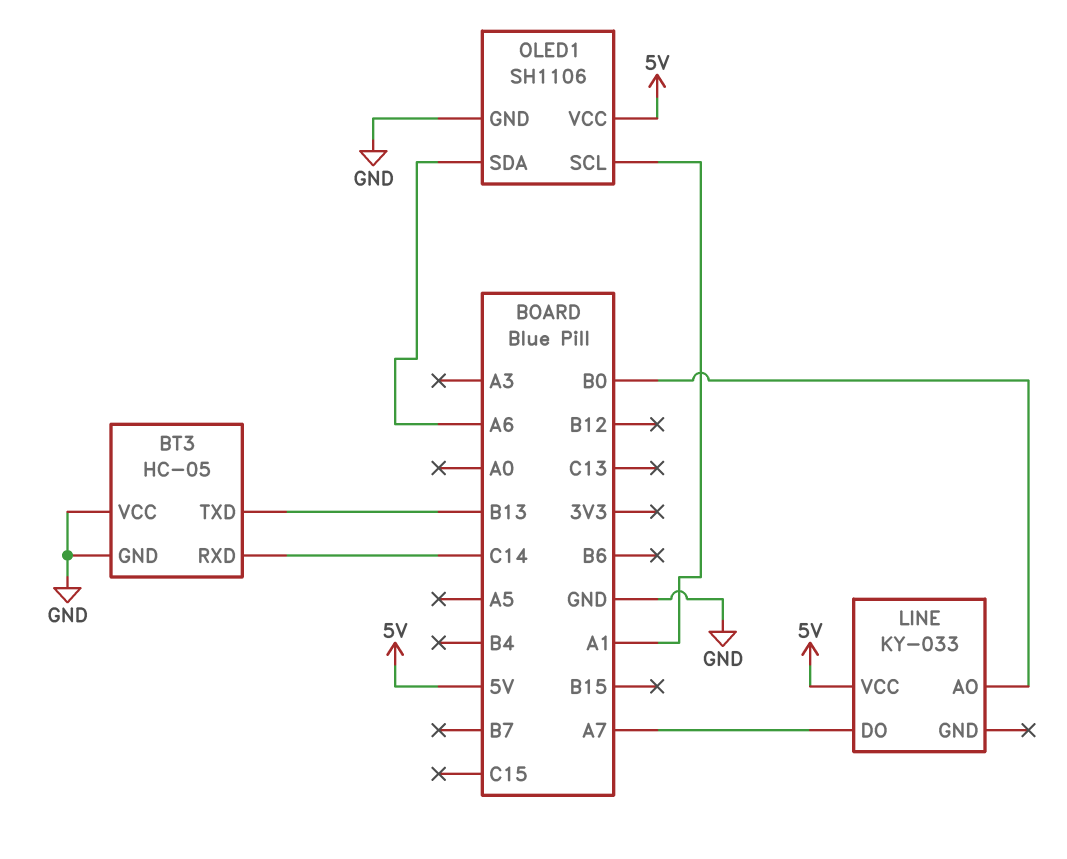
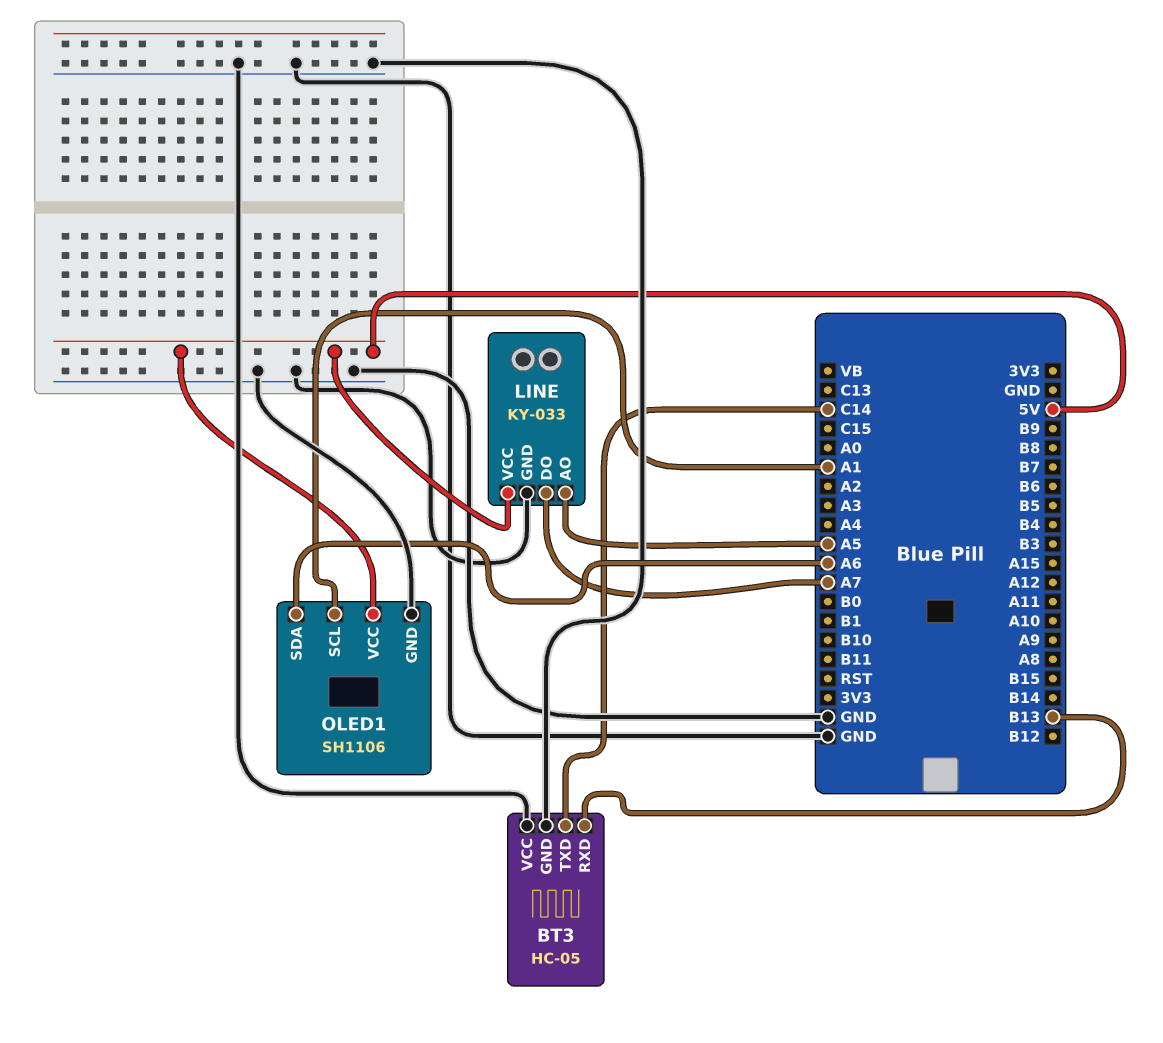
BT3 pin RXD: C14 -> B13
BT3 pin TXD: B13 -> C14
LINE pin AO: B0 -> A5
LINE pin GND: none -> GND

